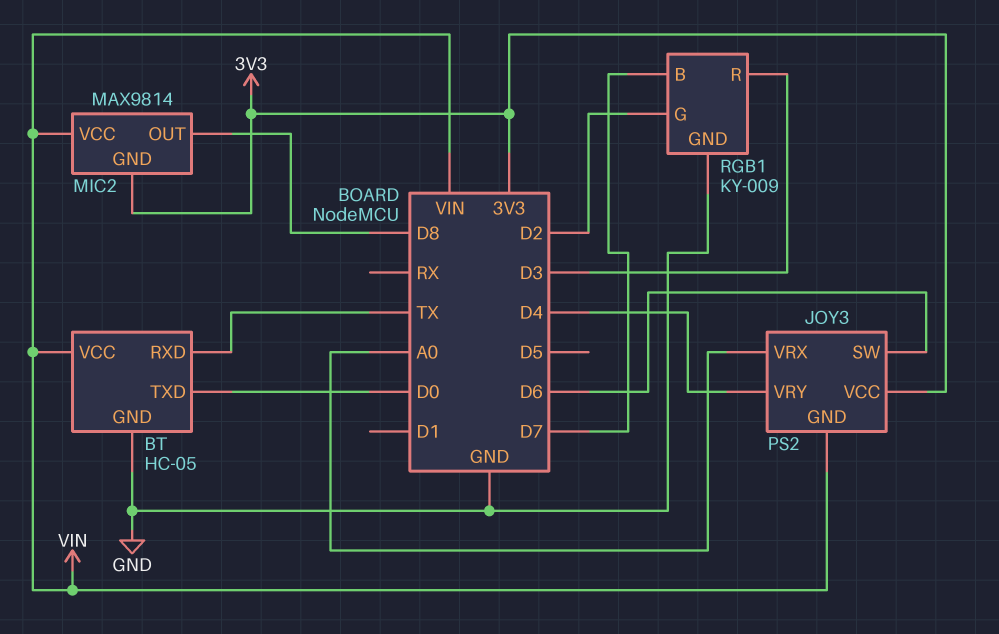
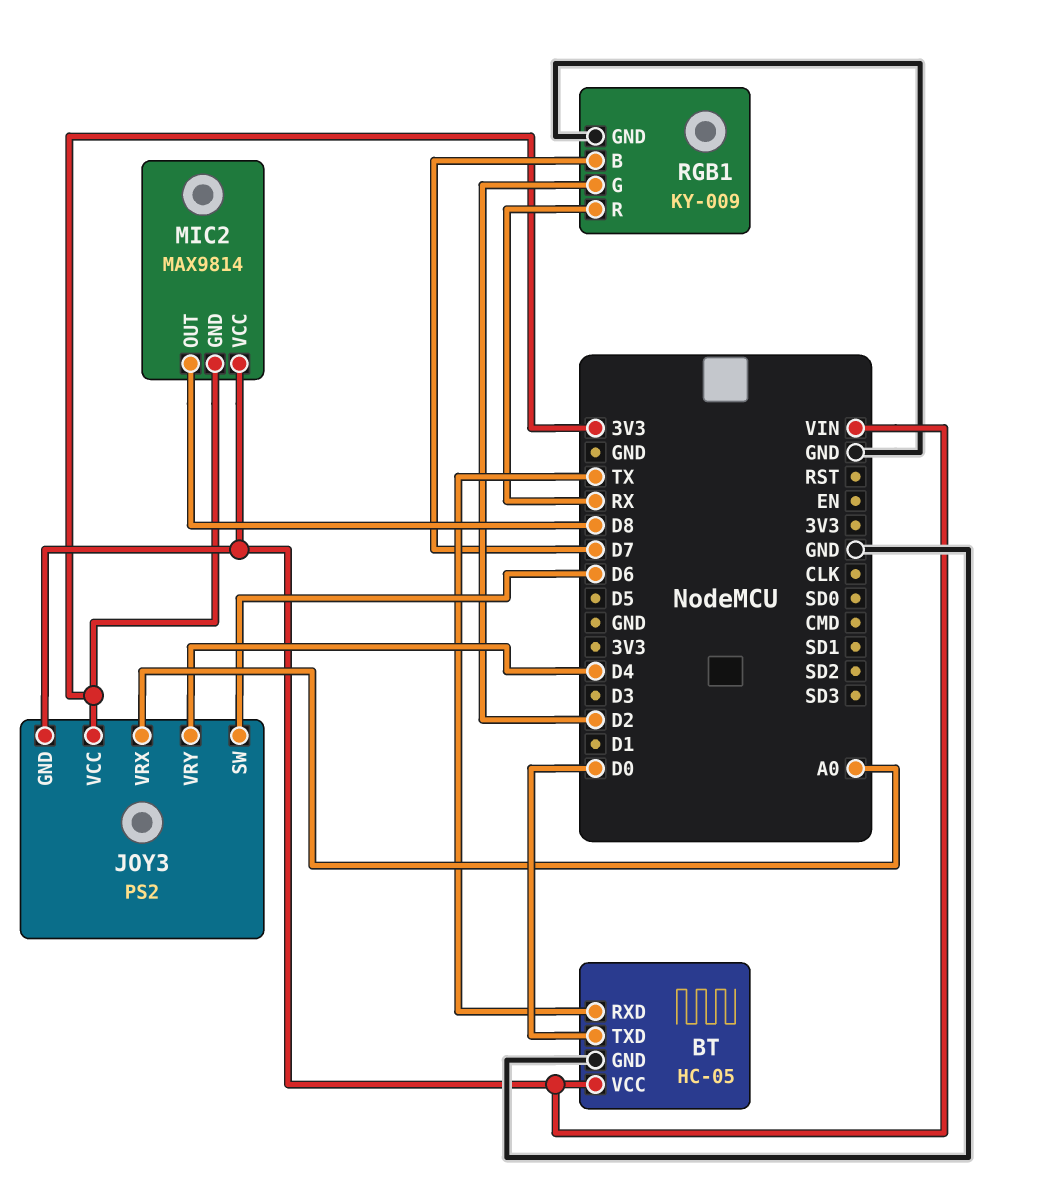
RGB1 pin R: D3 -> RX

